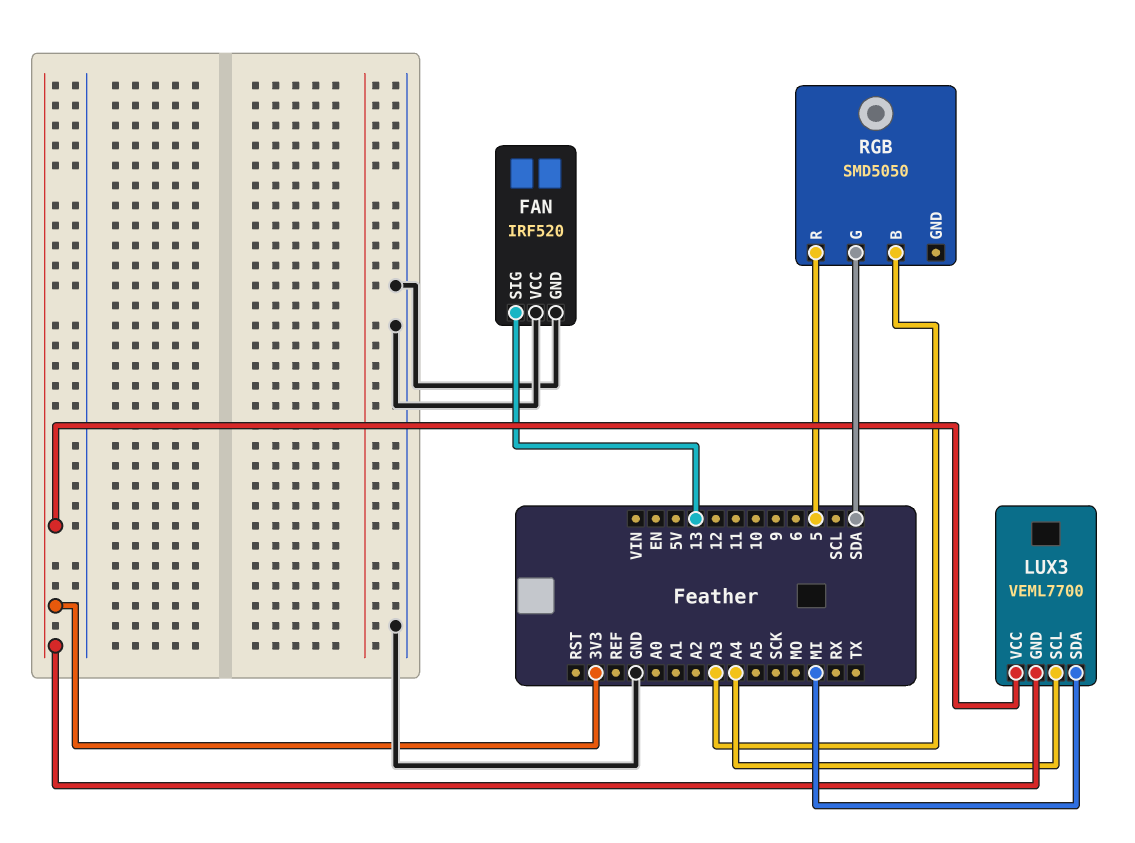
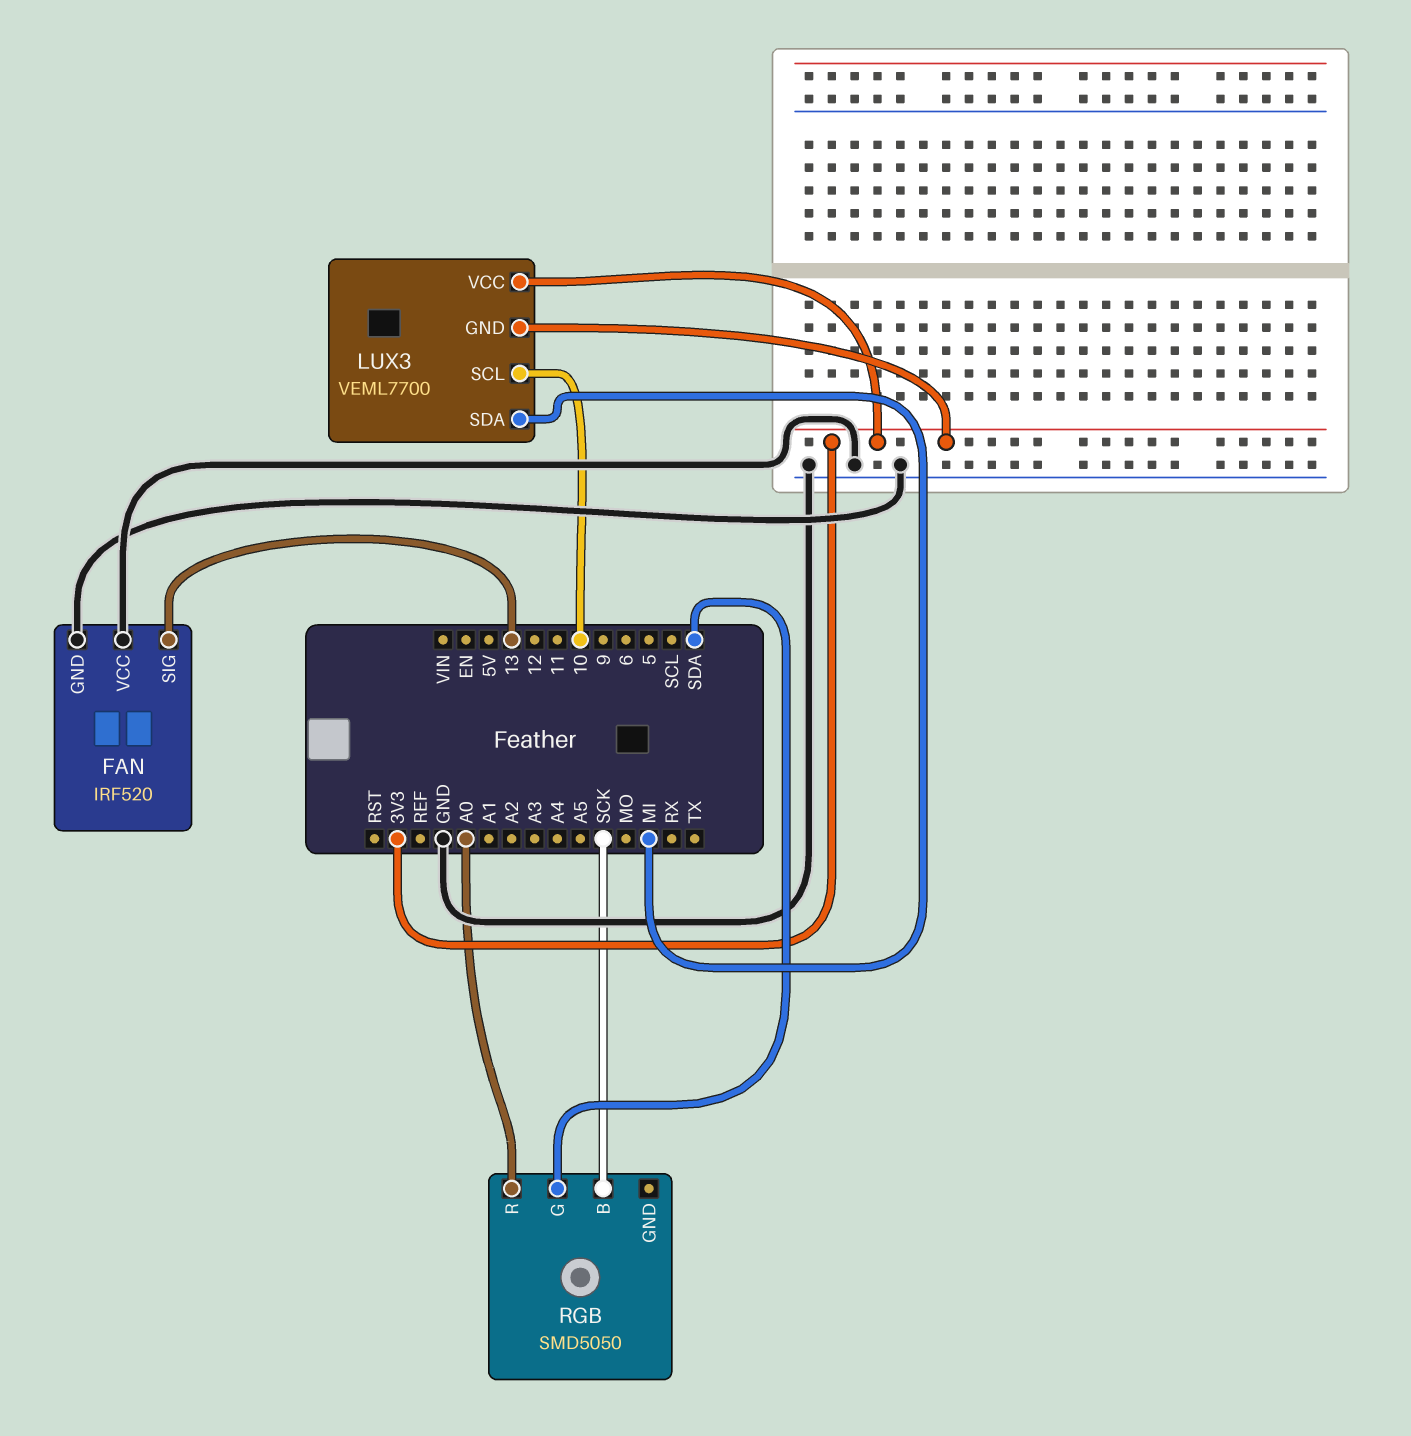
LUX3 pin SCL: A4 -> 10
RGB pin B: A3 -> SCK
RGB pin R: 5 -> A0

